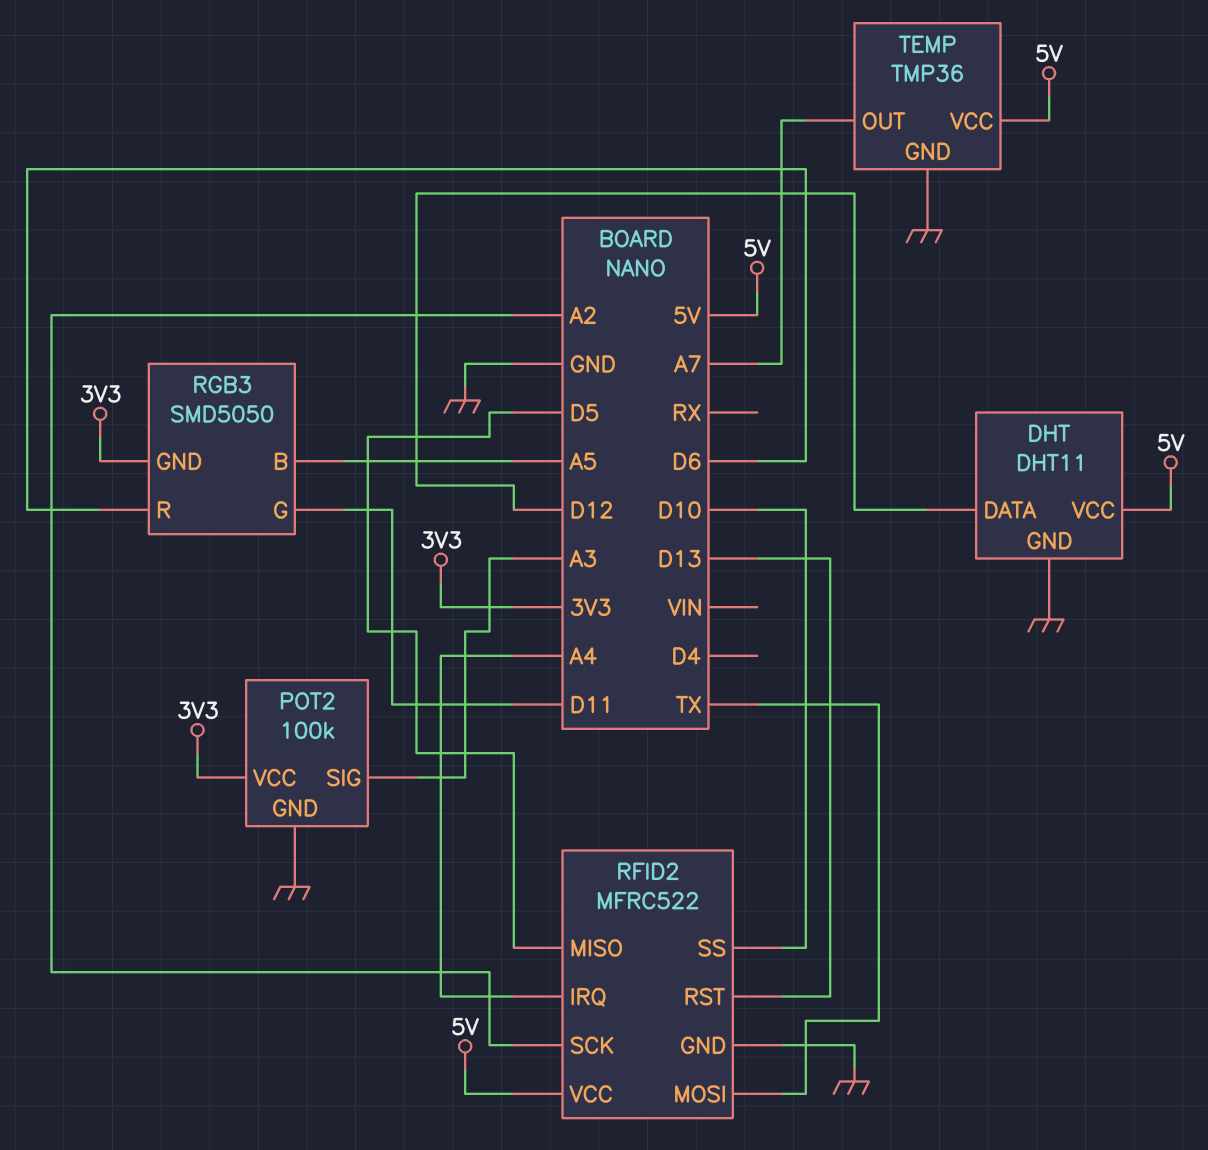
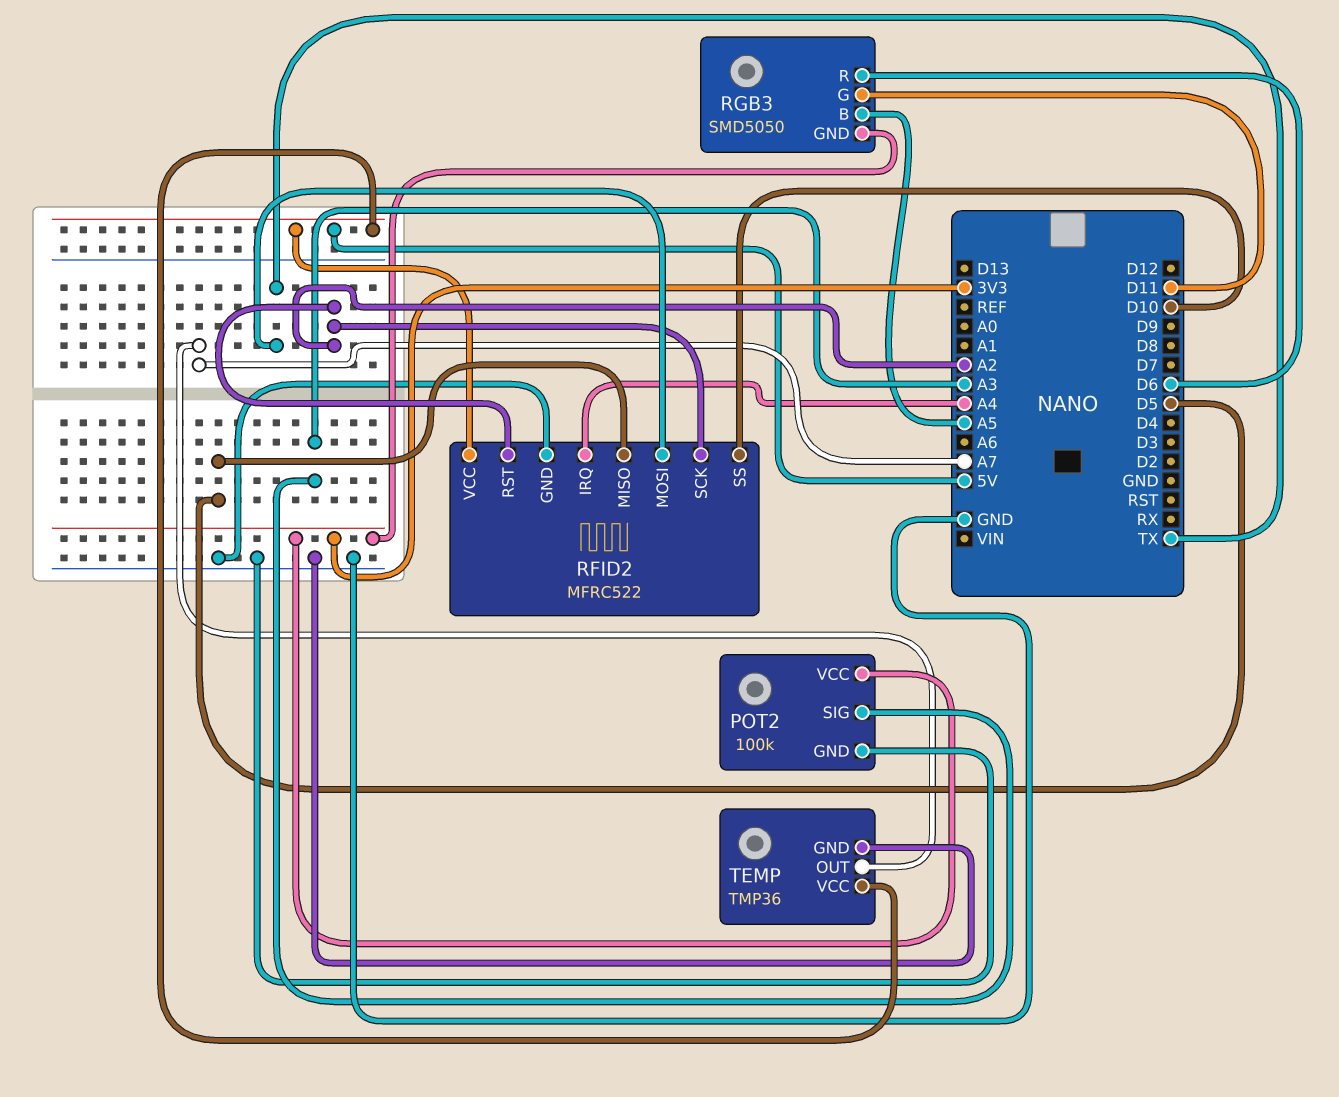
DHT: DHT11 -> none
DHT pin DATA: D12 -> none
DHT pin GND: GND -> none
DHT pin VCC: 5V -> none
RFID2 pin RST: D13 -> A2

